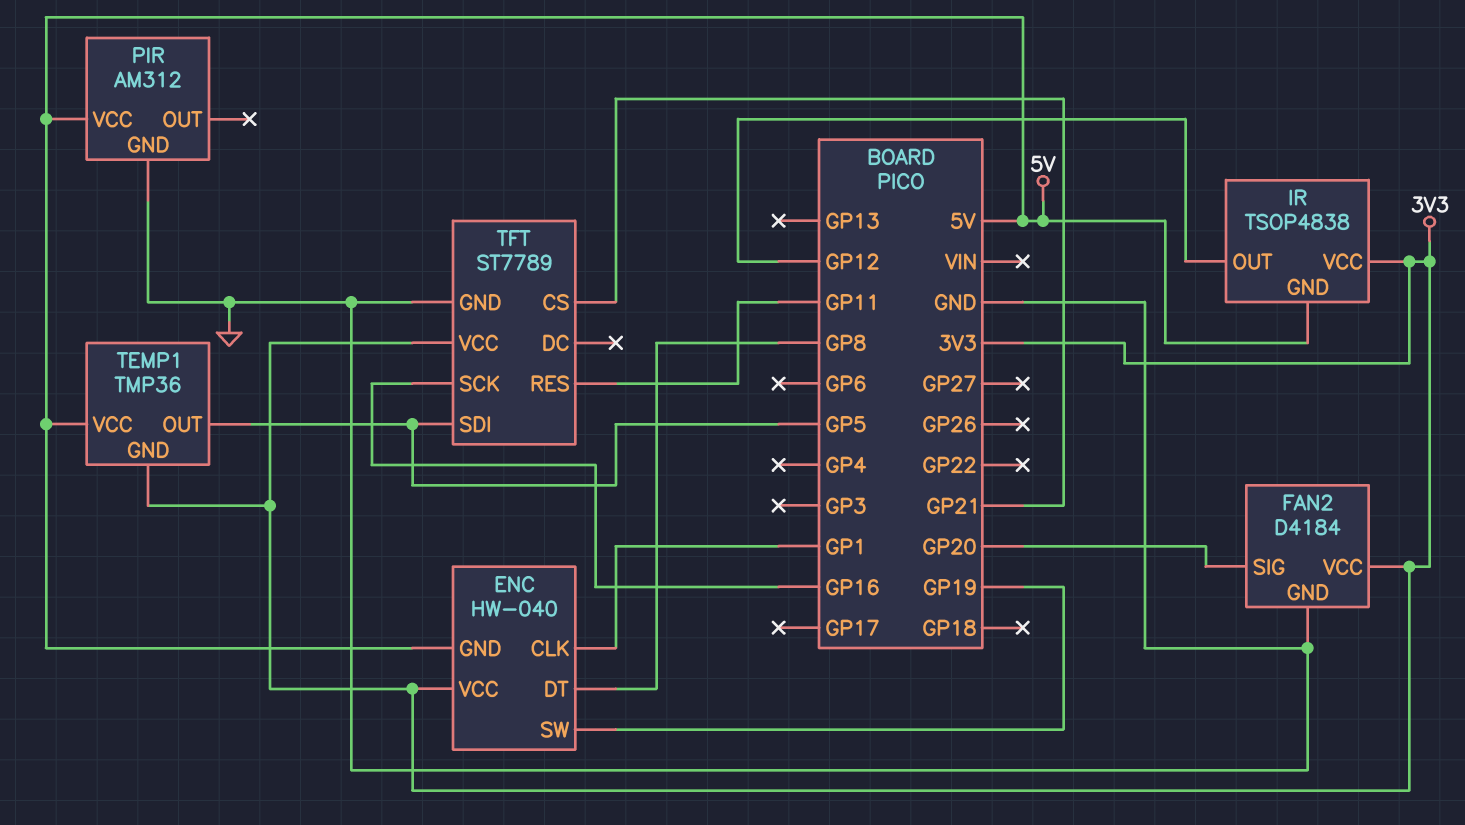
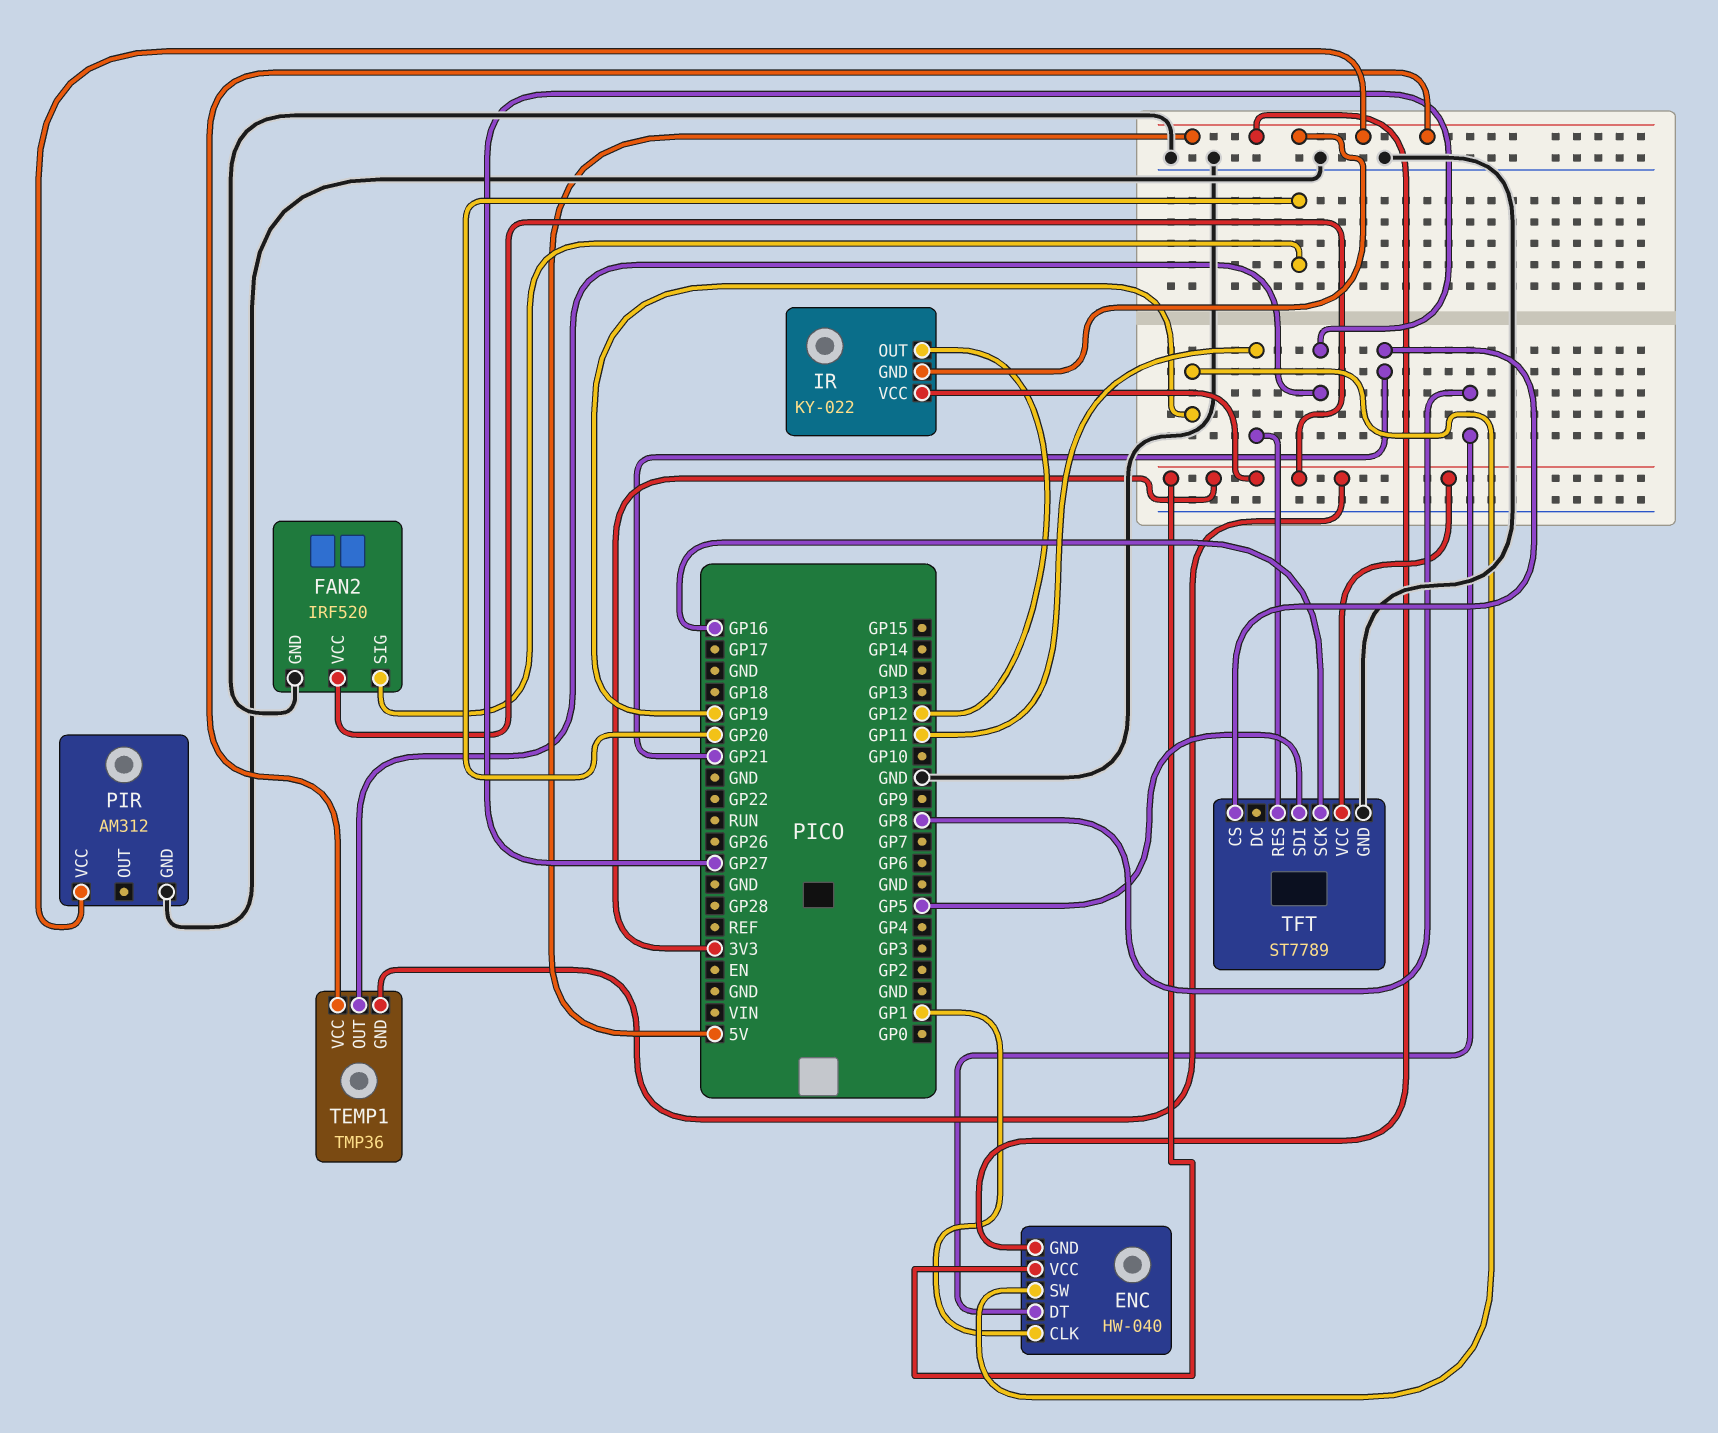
FAN2: D4184 -> IRF520
IR: TSOP4838 -> KY-022
TEMP1 pin OUT: GP5 -> GP27

